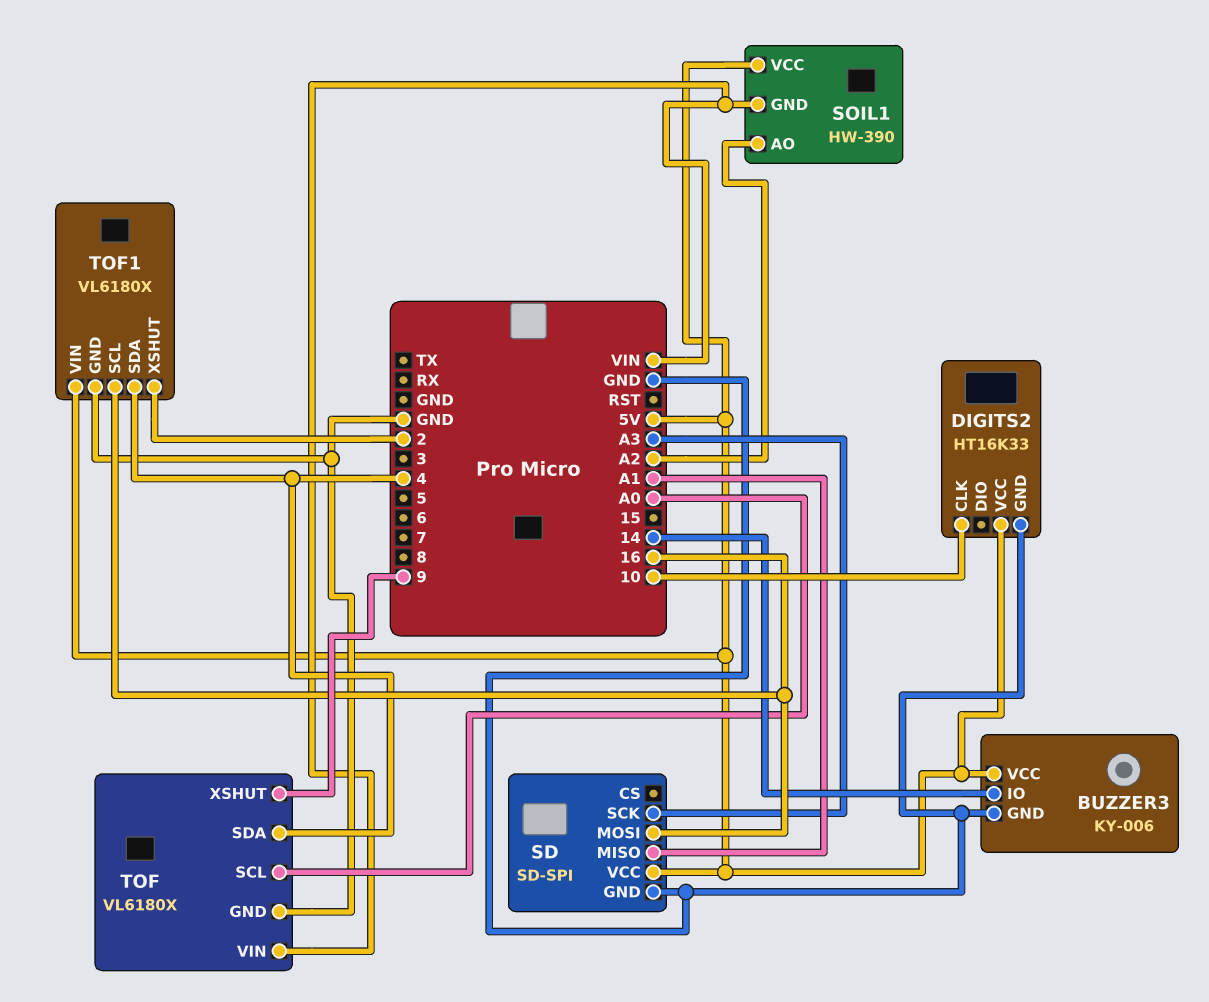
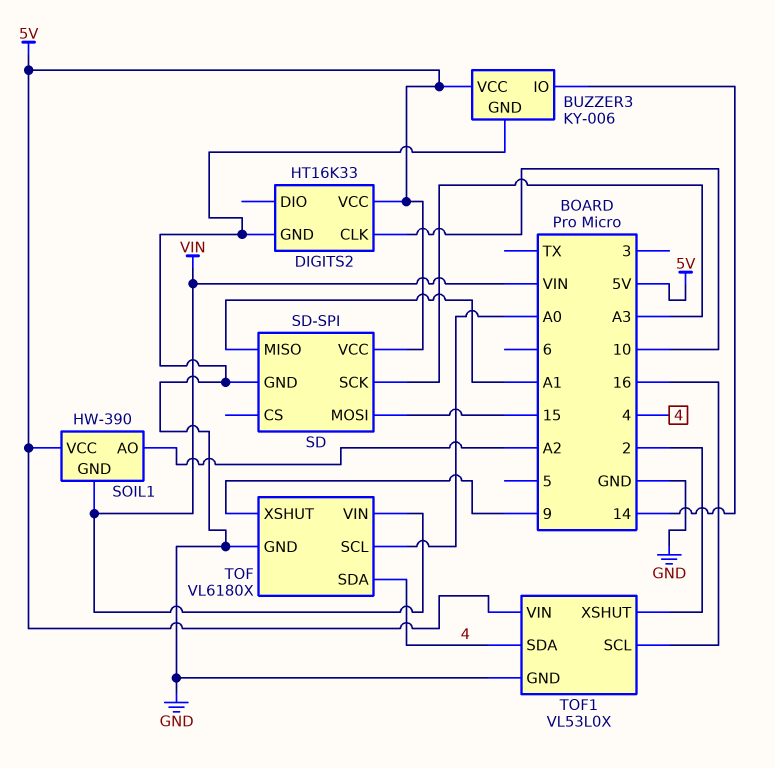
SD pin MOSI: 16 -> 15
TOF1: VL6180X -> VL53L0X

